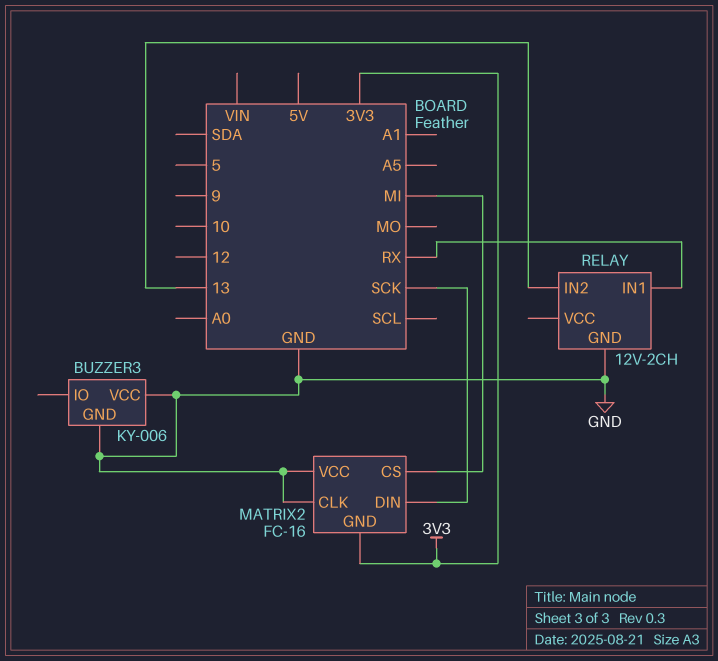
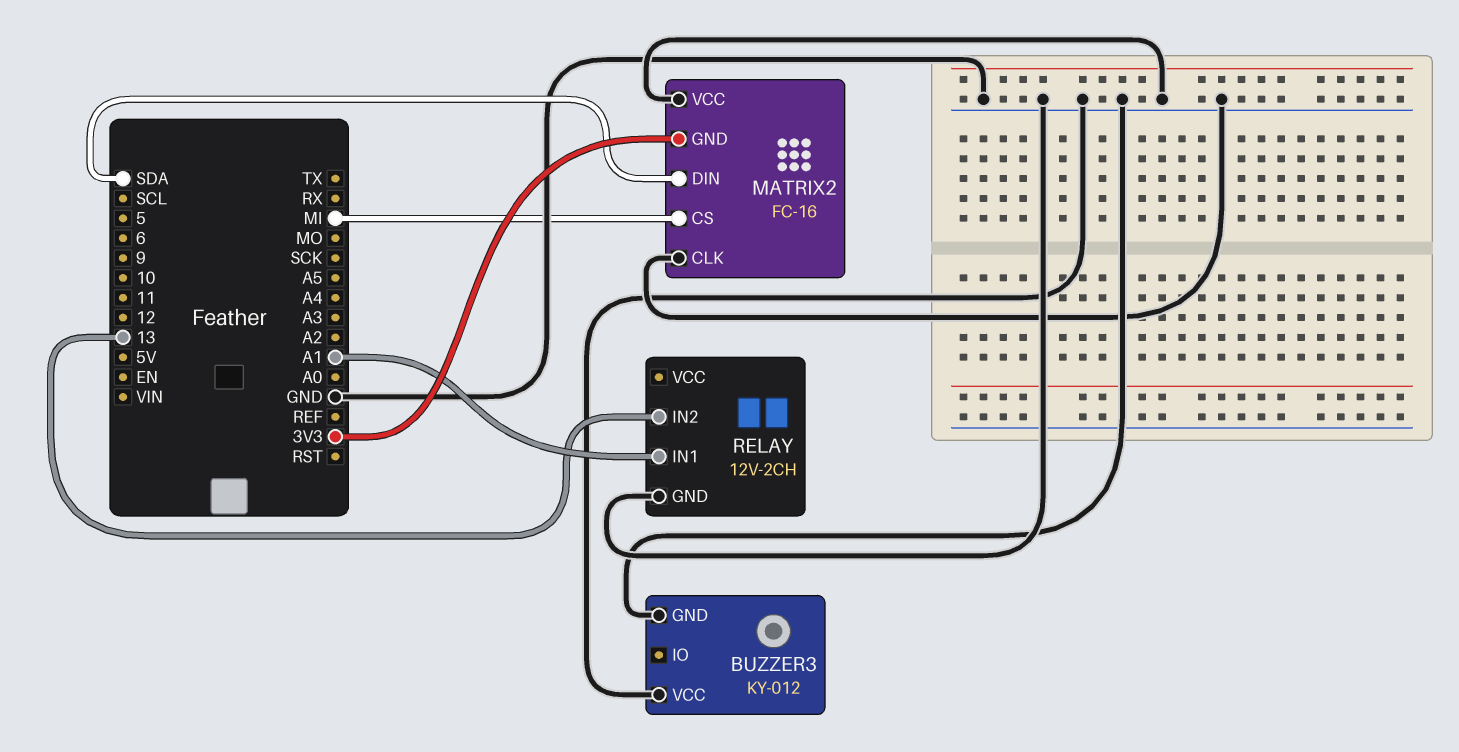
BUZZER3: KY-006 -> KY-012
MATRIX2 pin DIN: SCK -> SDA
RELAY pin IN1: RX -> A1

